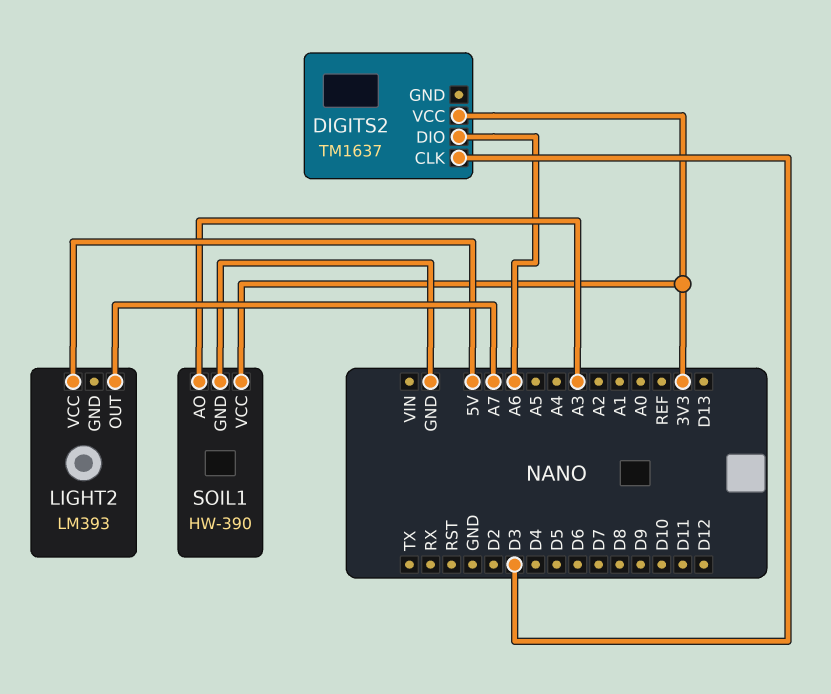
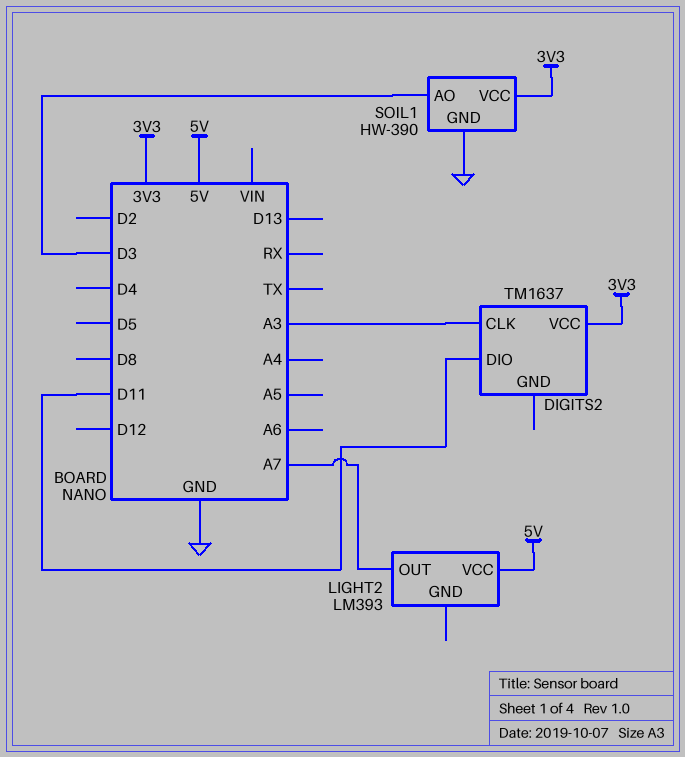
DIGITS2 pin CLK: D3 -> A3
DIGITS2 pin DIO: A6 -> D11
SOIL1 pin AO: A3 -> D3

